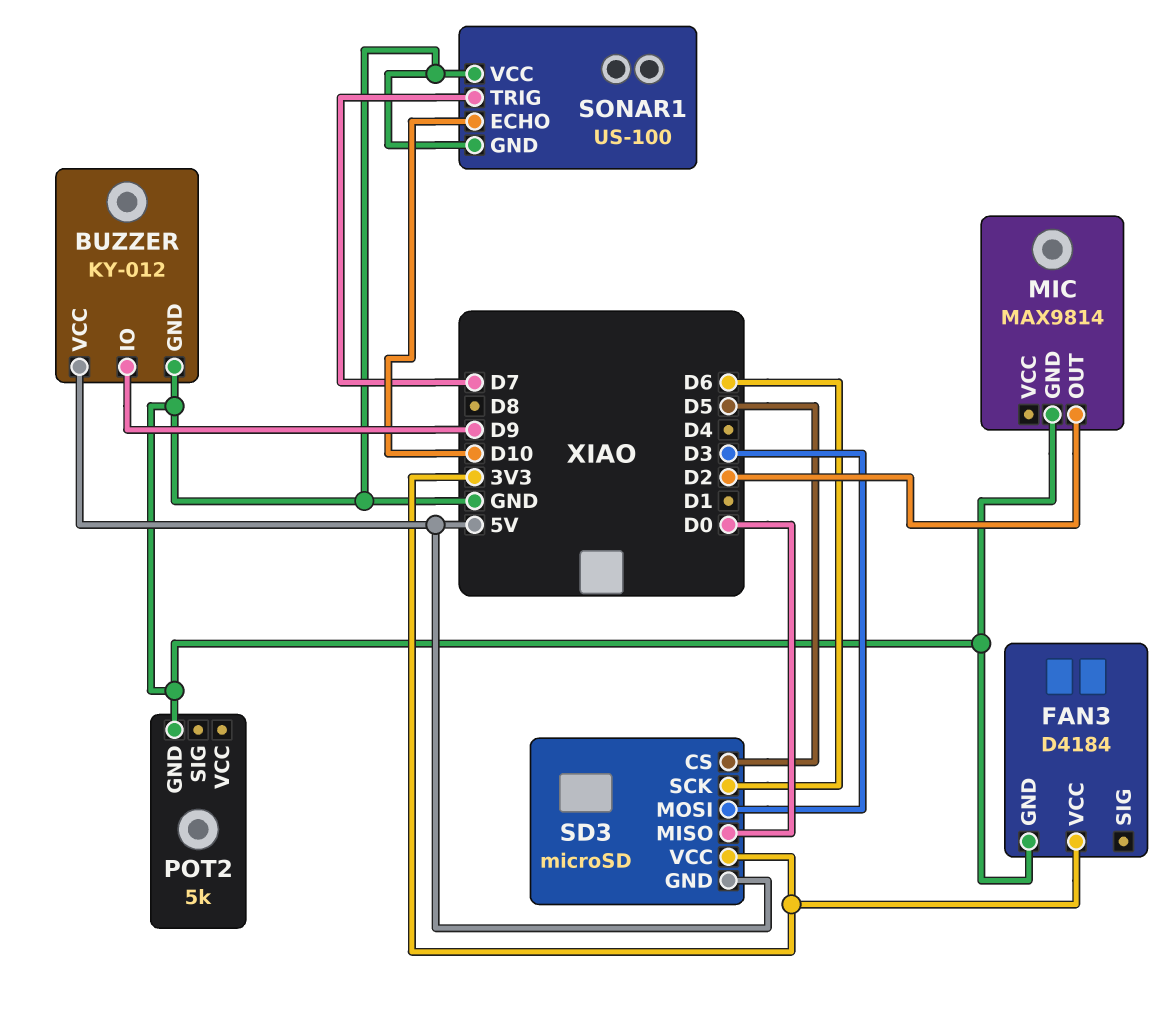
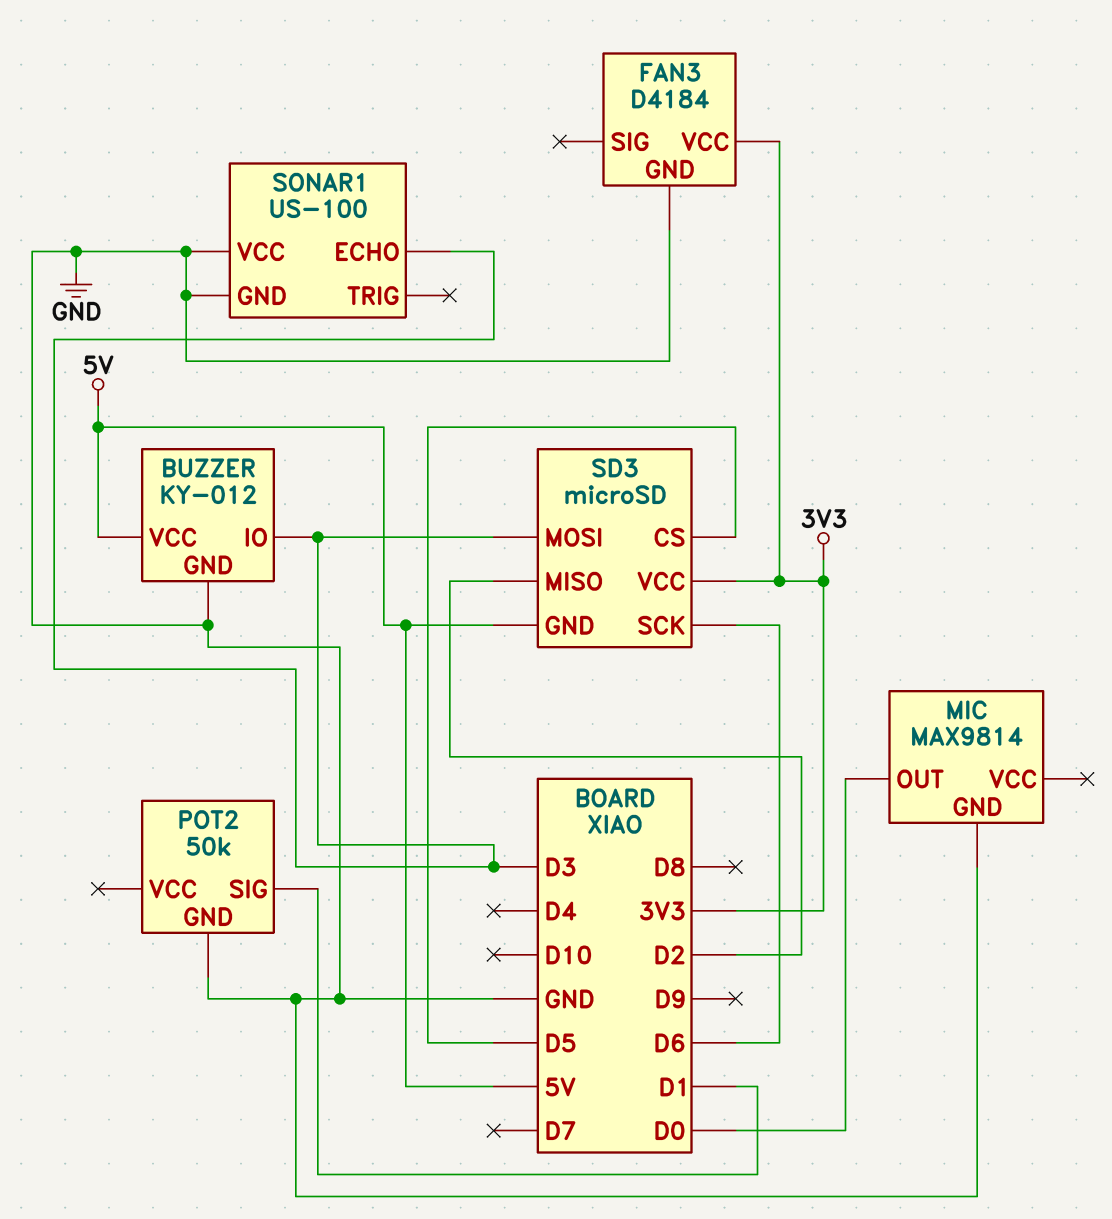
BUZZER pin IO: D9 -> D3
MIC pin OUT: D2 -> D0
POT2: 5k -> 50k
POT2 pin SIG: none -> D1
SD3 pin MISO: D0 -> D2
SONAR1 pin ECHO: D10 -> D3
SONAR1 pin TRIG: D7 -> none

